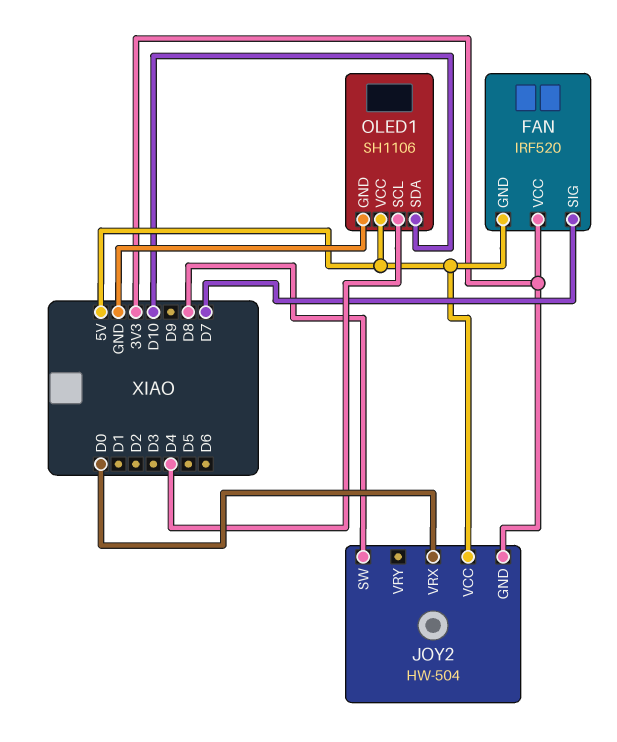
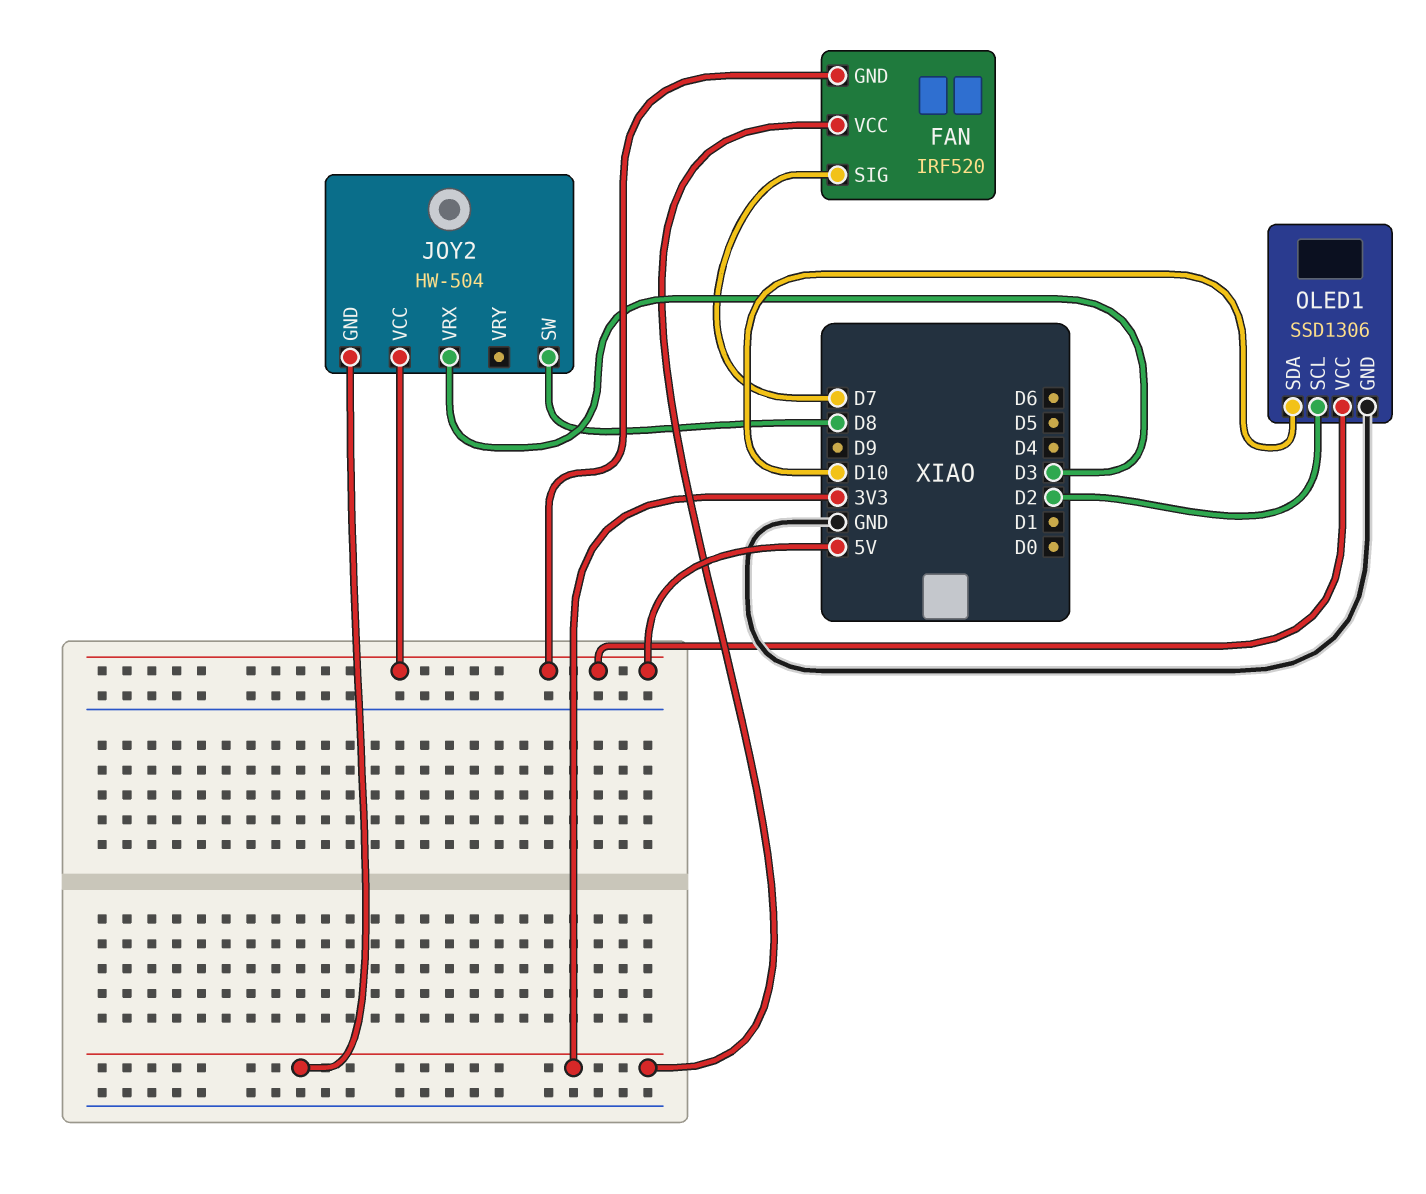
JOY2 pin VRX: D0 -> D3
OLED1: SH1106 -> SSD1306
OLED1 pin SCL: D4 -> D2

